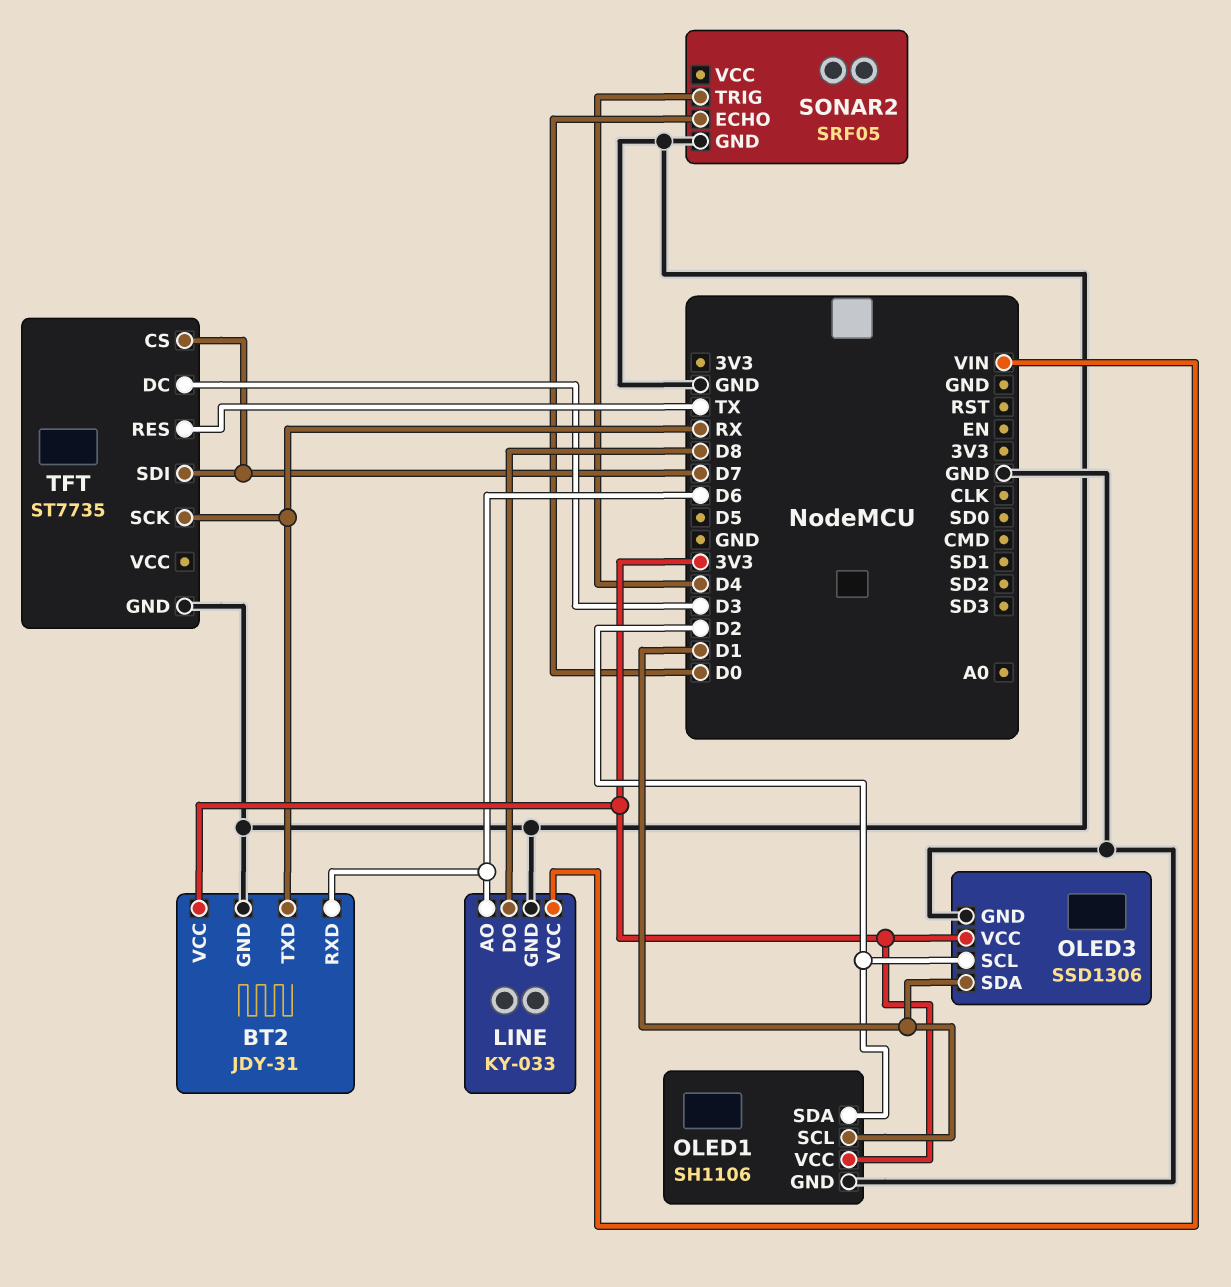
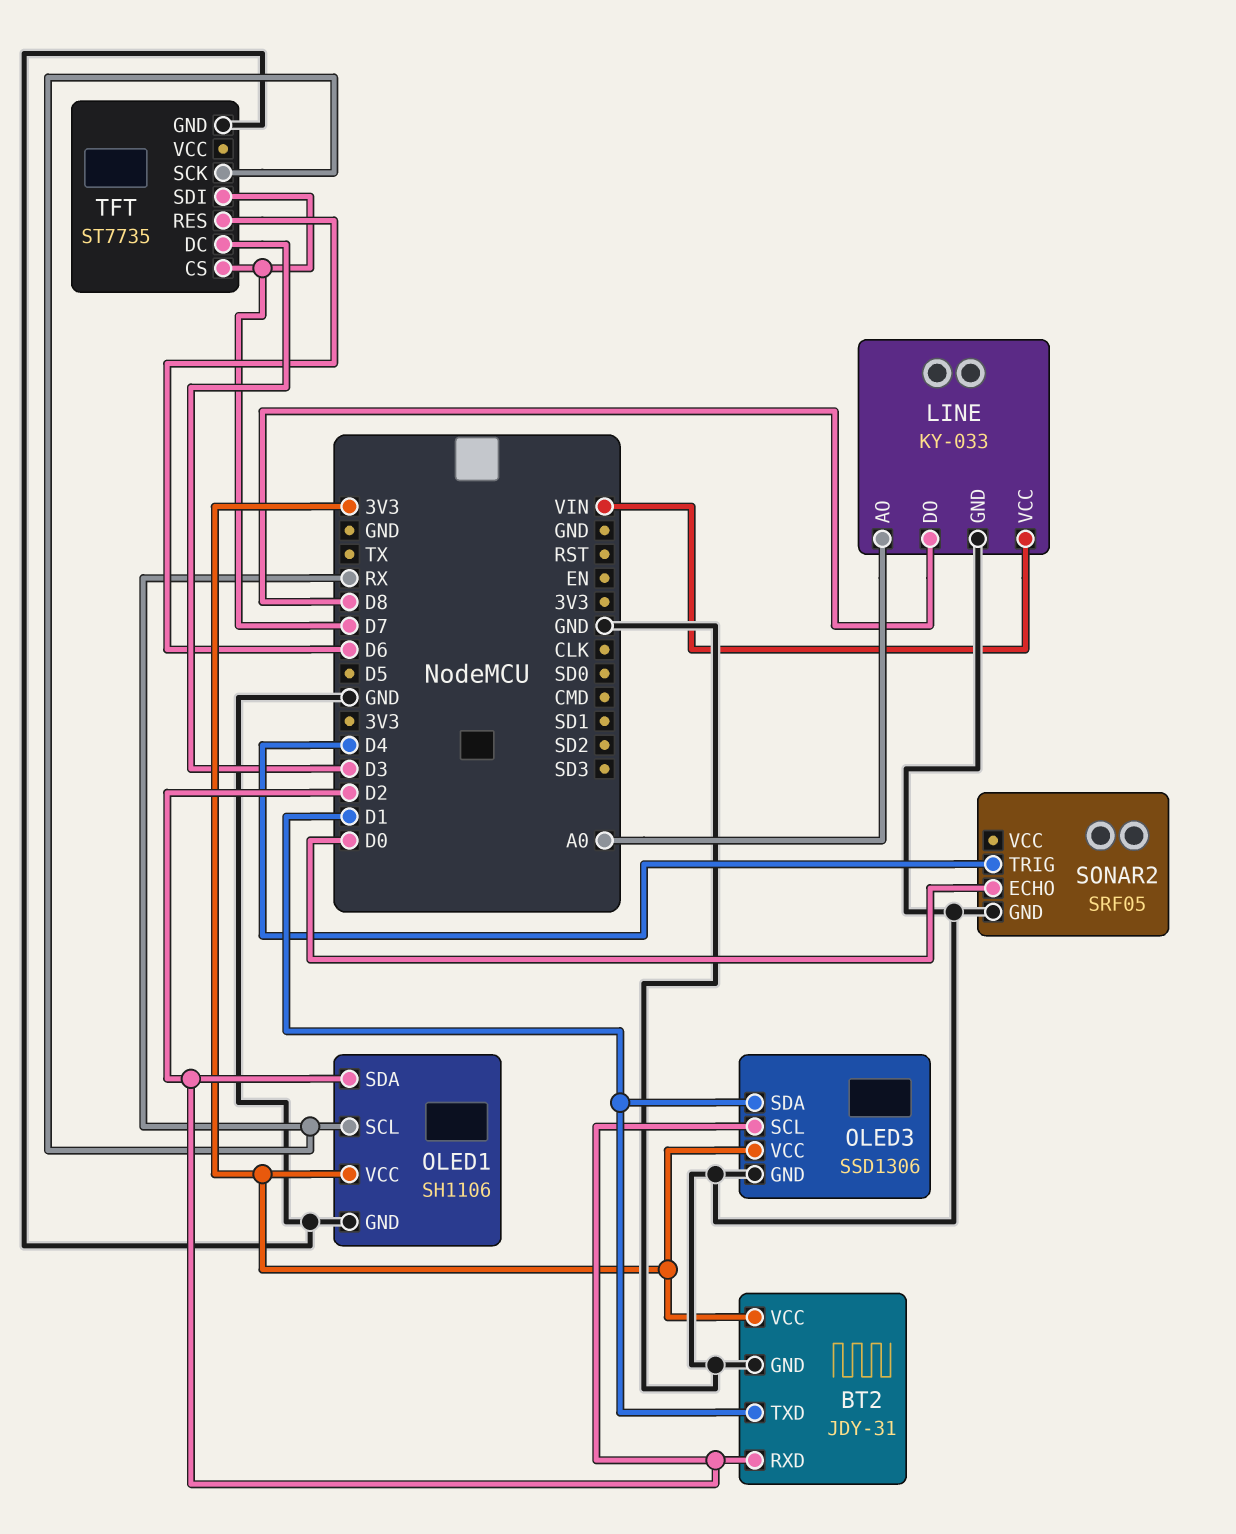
BT2 pin RXD: D6 -> D2
BT2 pin TXD: RX -> D1
LINE pin AO: D6 -> A0
OLED1 pin SCL: D1 -> RX
TFT pin RES: TX -> D6

